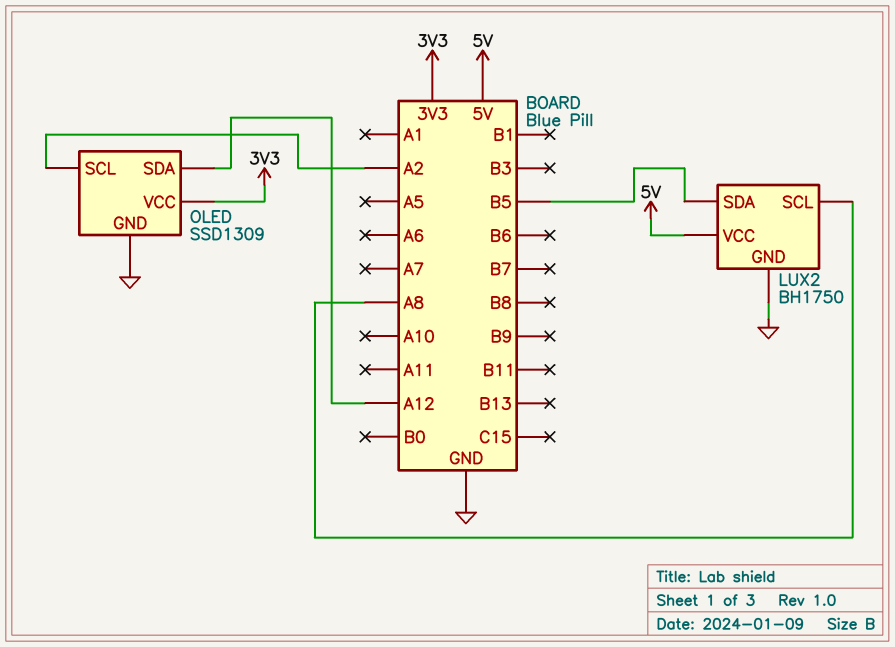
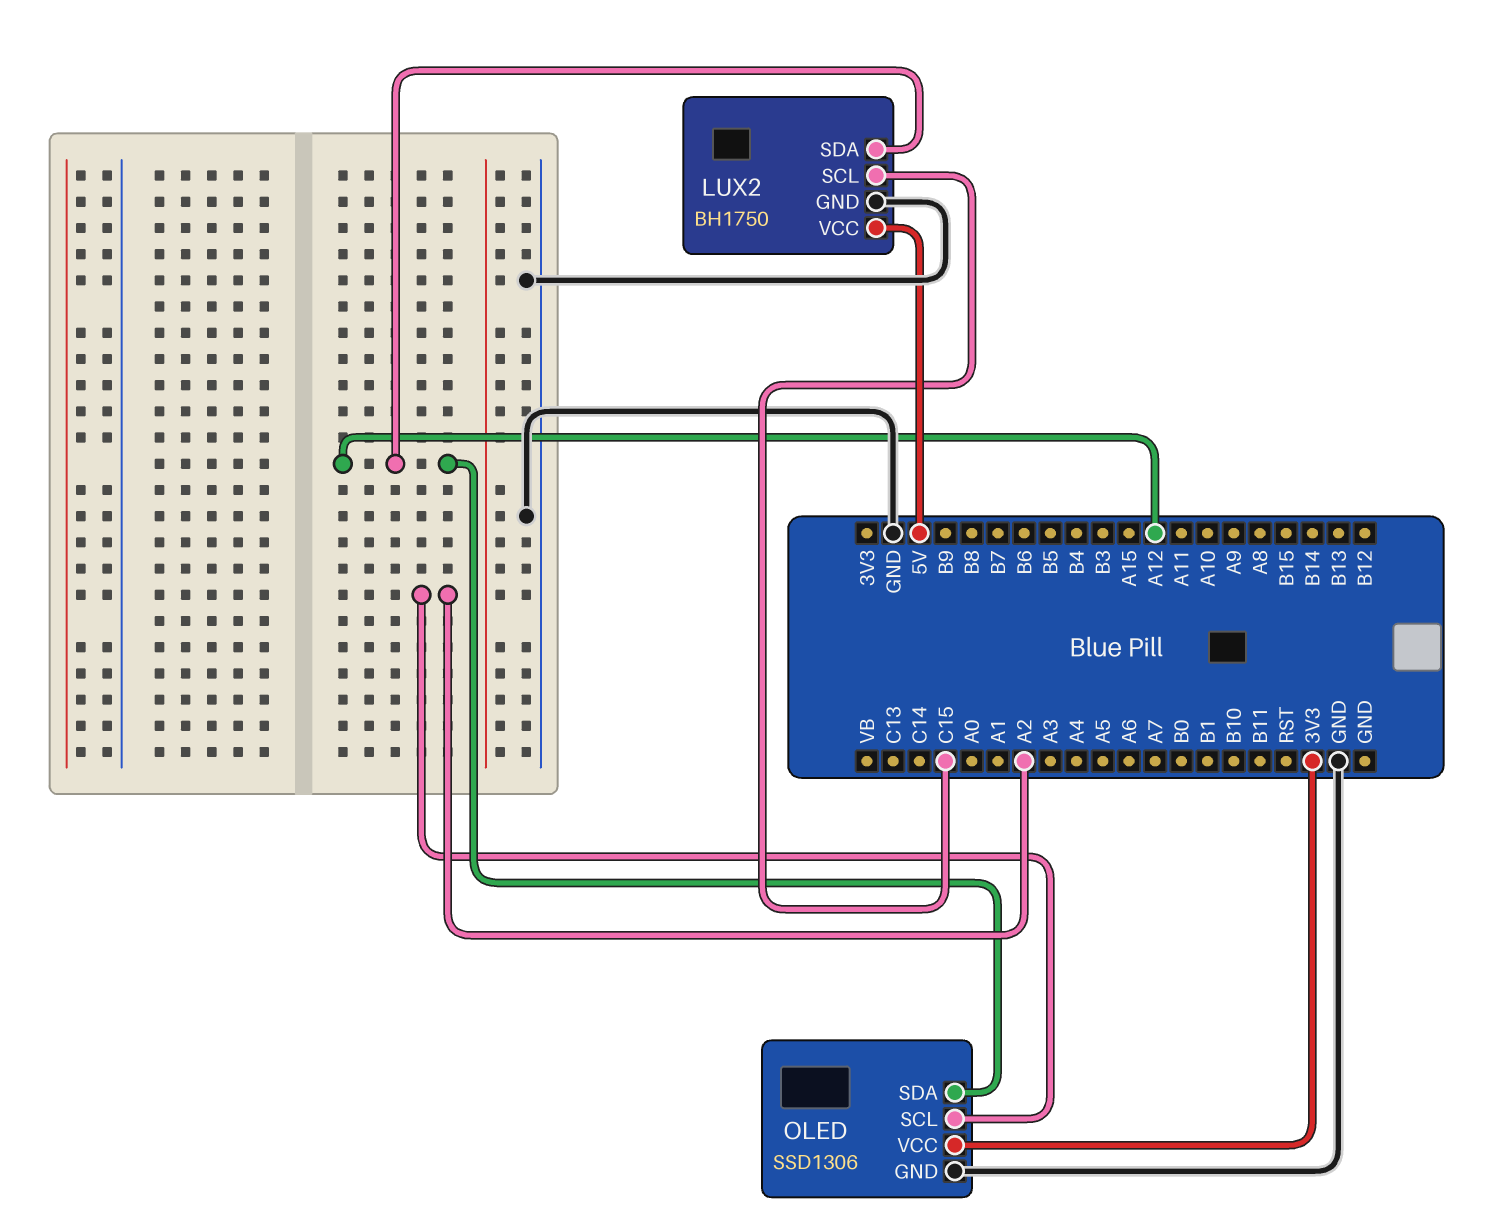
LUX2 pin SCL: A8 -> C15
LUX2 pin SDA: B5 -> A12
OLED: SSD1309 -> SSD1306

